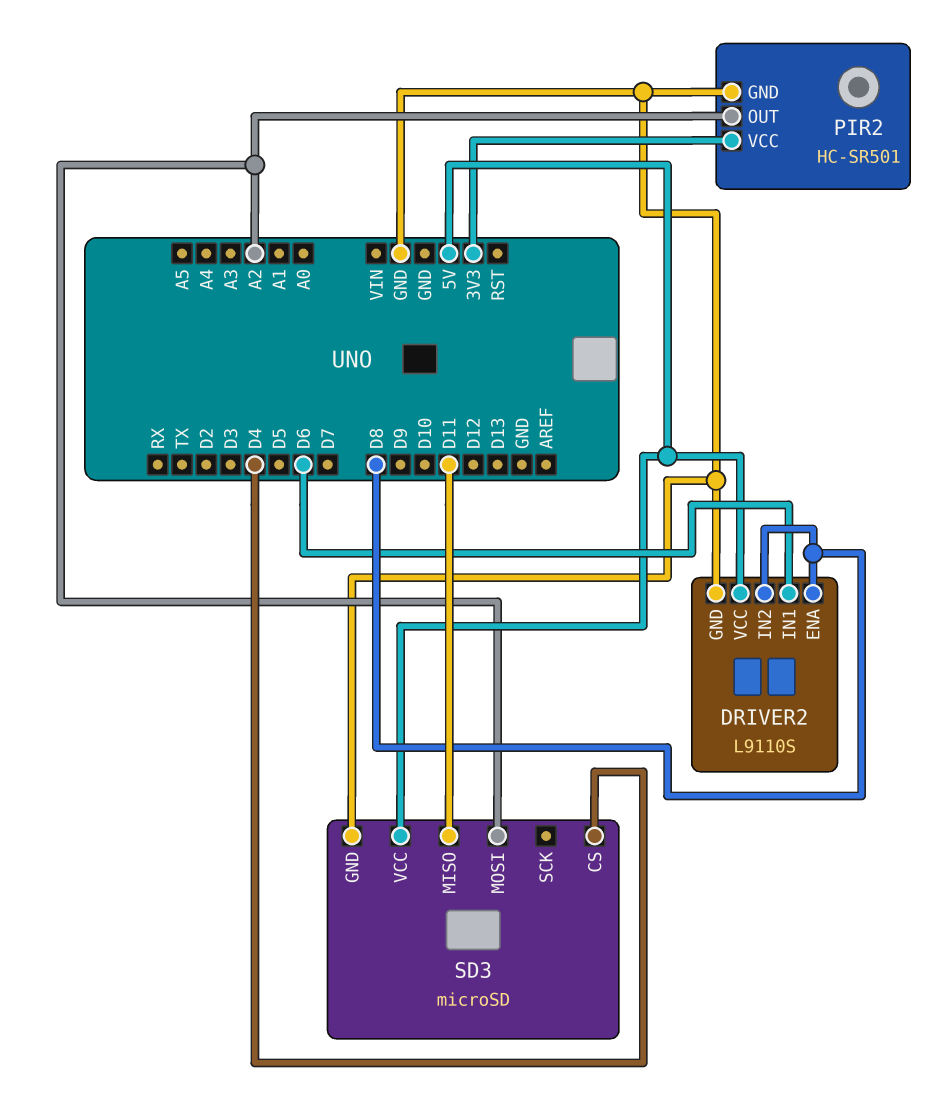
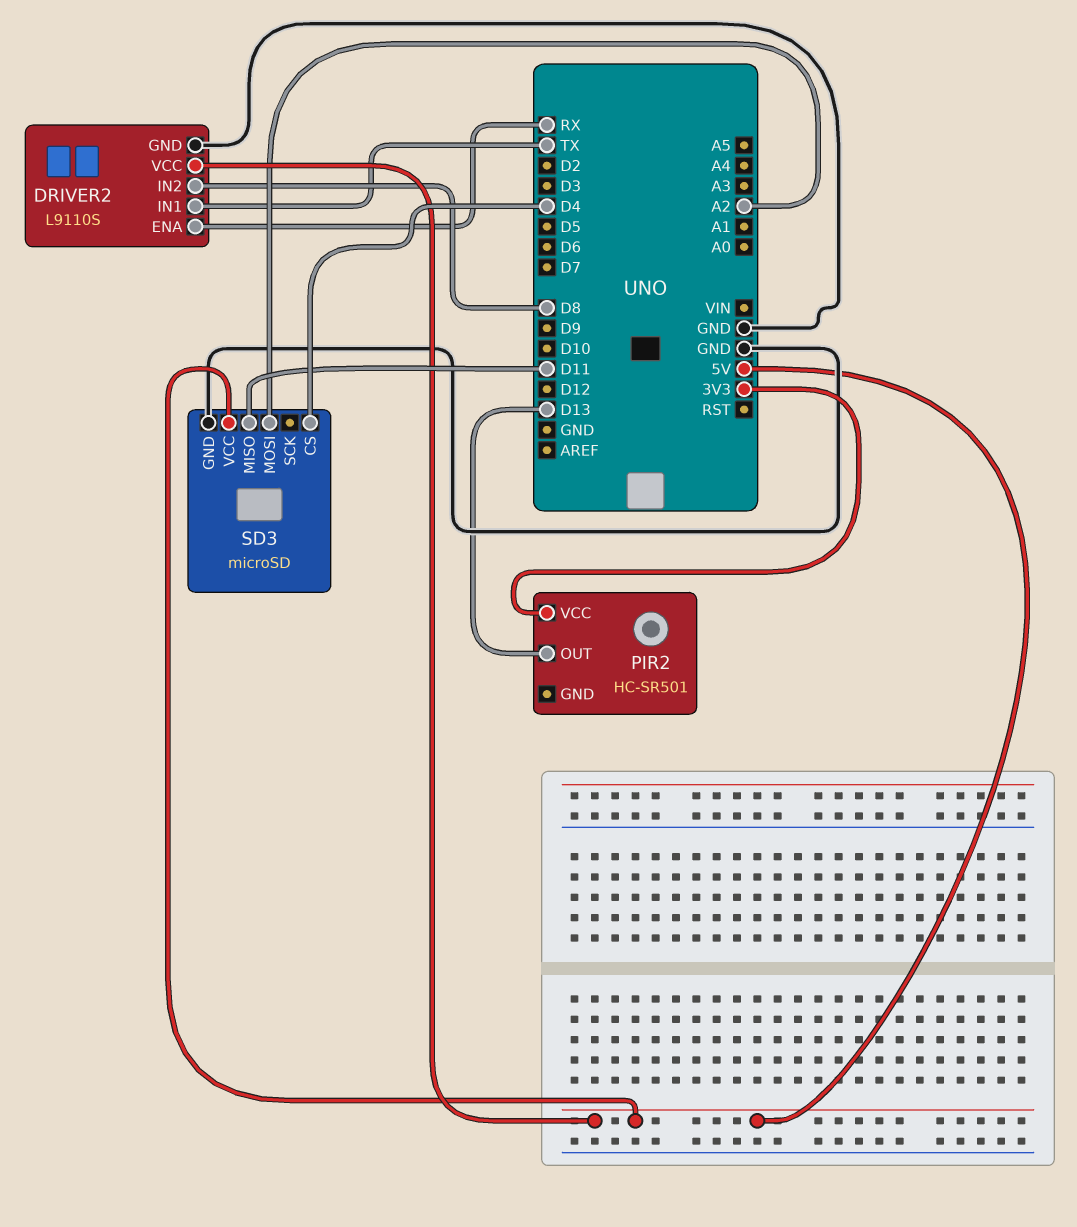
DRIVER2 pin ENA: D8 -> RX
DRIVER2 pin IN1: D6 -> TX
PIR2 pin GND: GND -> none
PIR2 pin OUT: A2 -> D13

